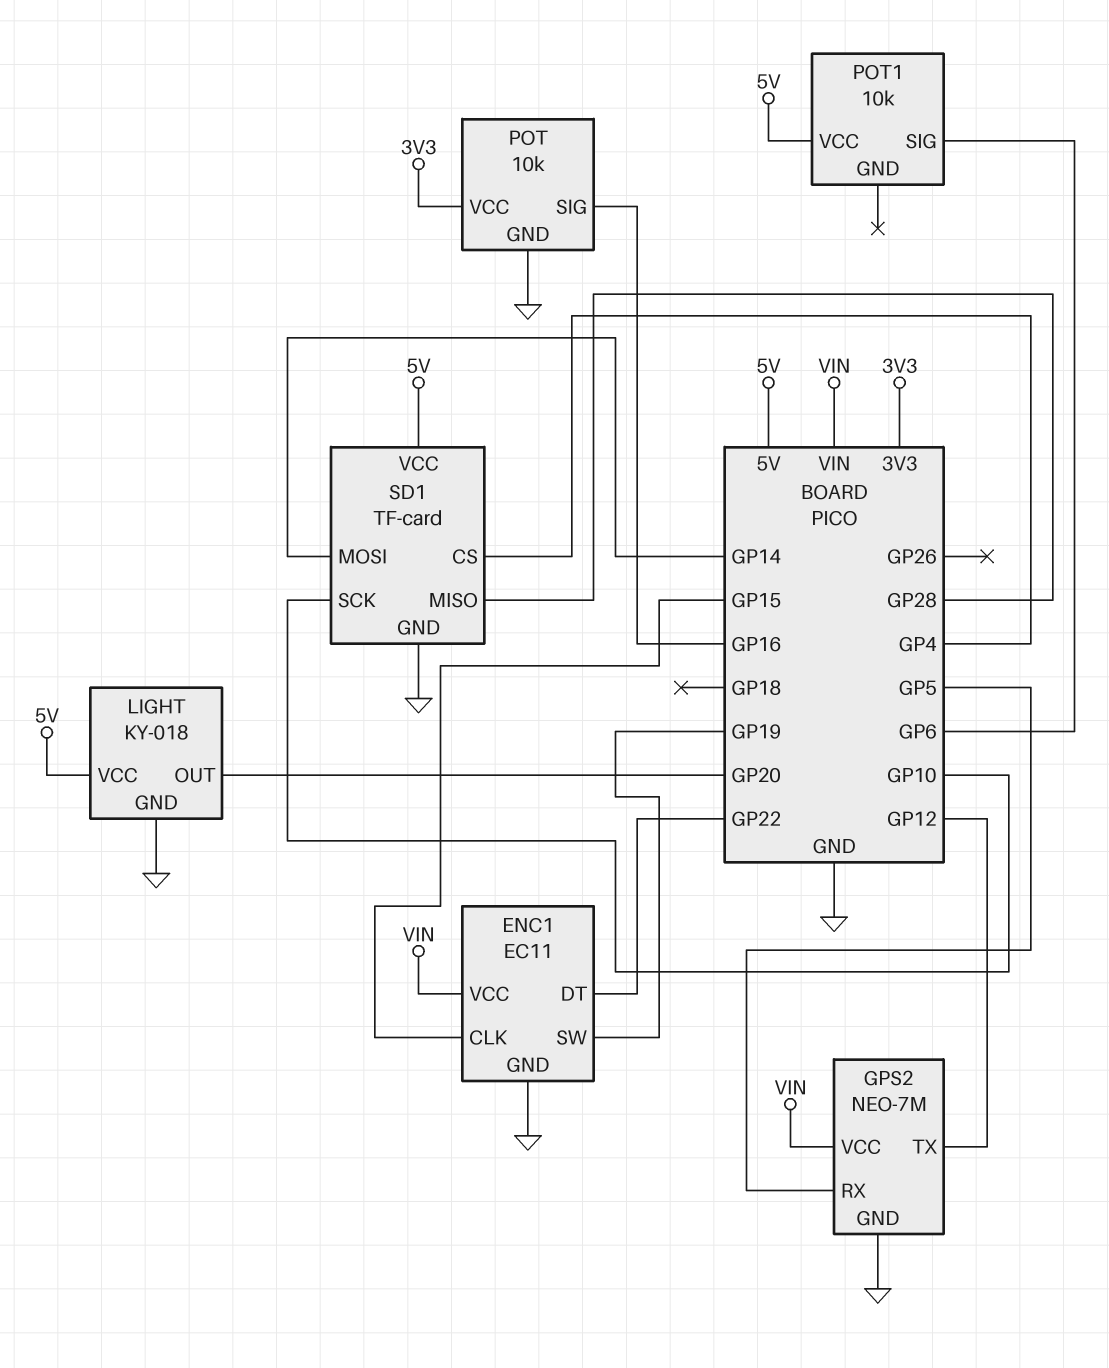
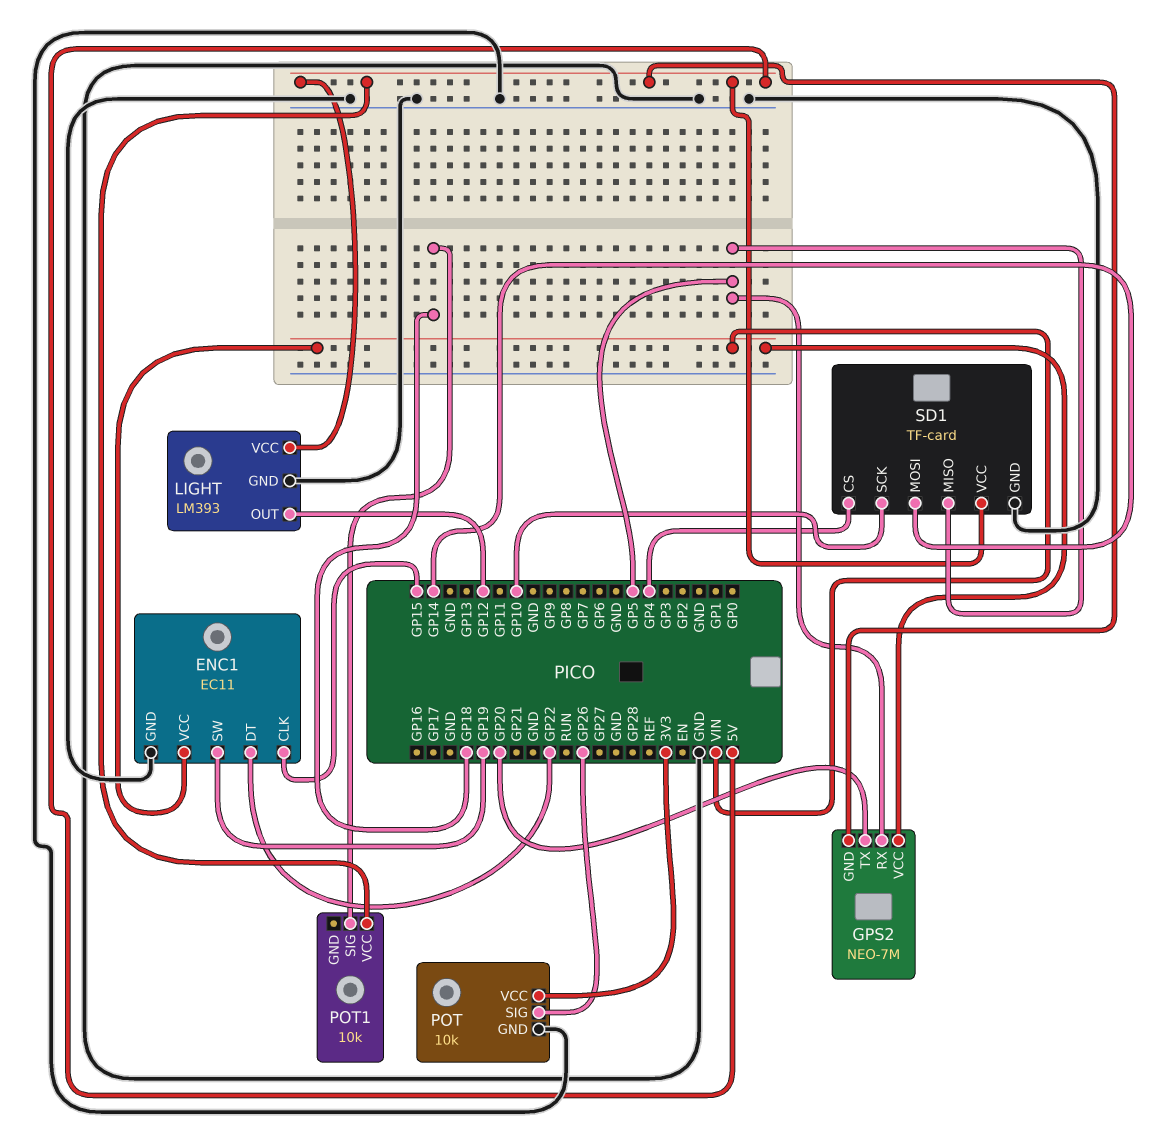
GPS2 pin GND: GND -> 5V
GPS2 pin TX: GP12 -> GP20
LIGHT: KY-018 -> LM393
LIGHT pin OUT: GP20 -> GP12
POT pin SIG: GP16 -> GP26
POT1 pin SIG: GP6 -> GP18
SD1 pin MISO: GP28 -> GP5

